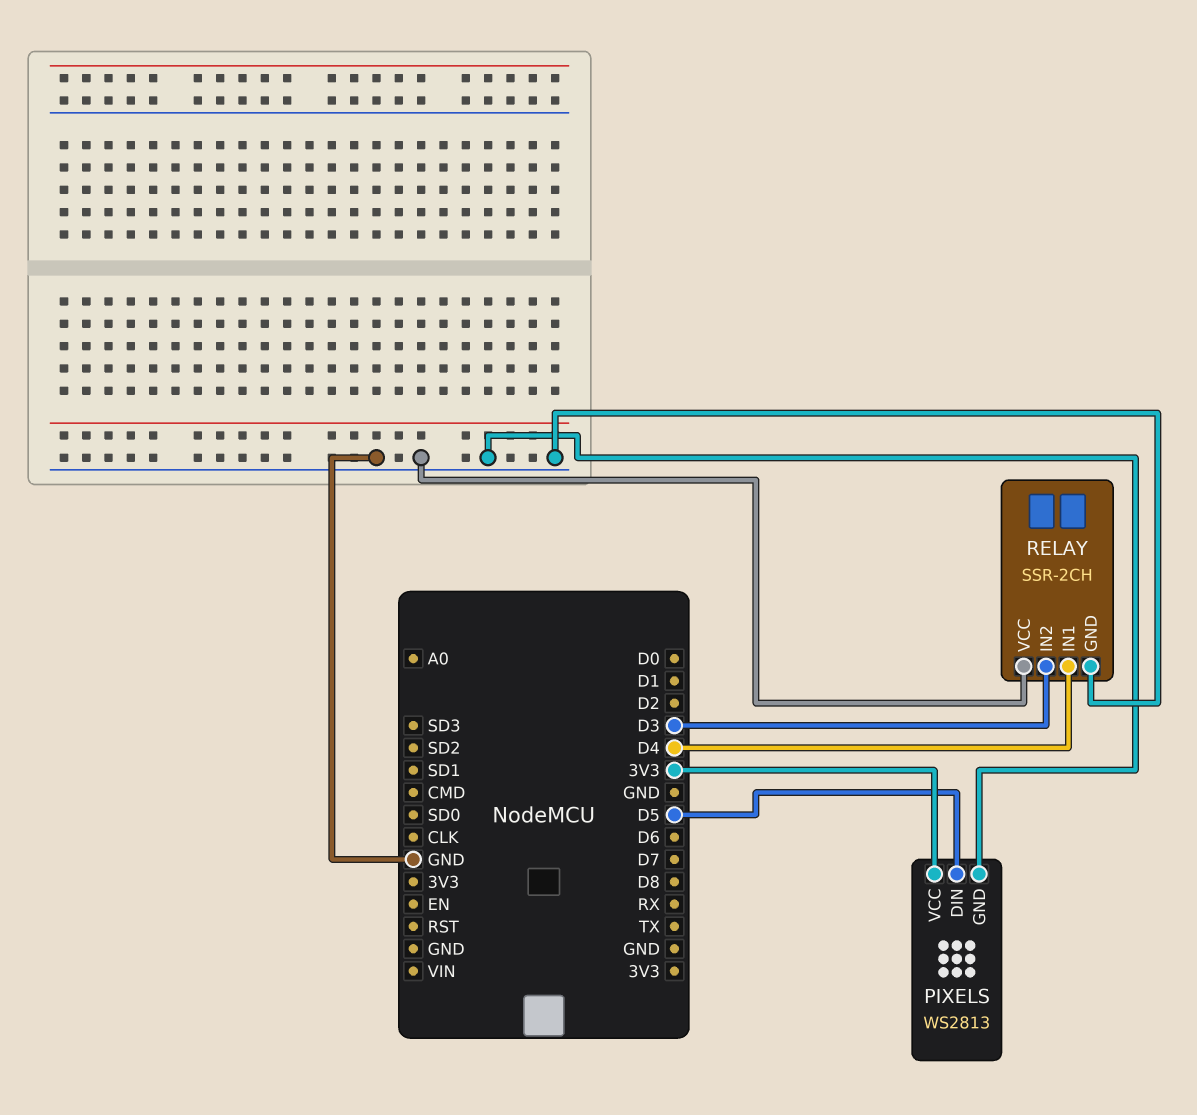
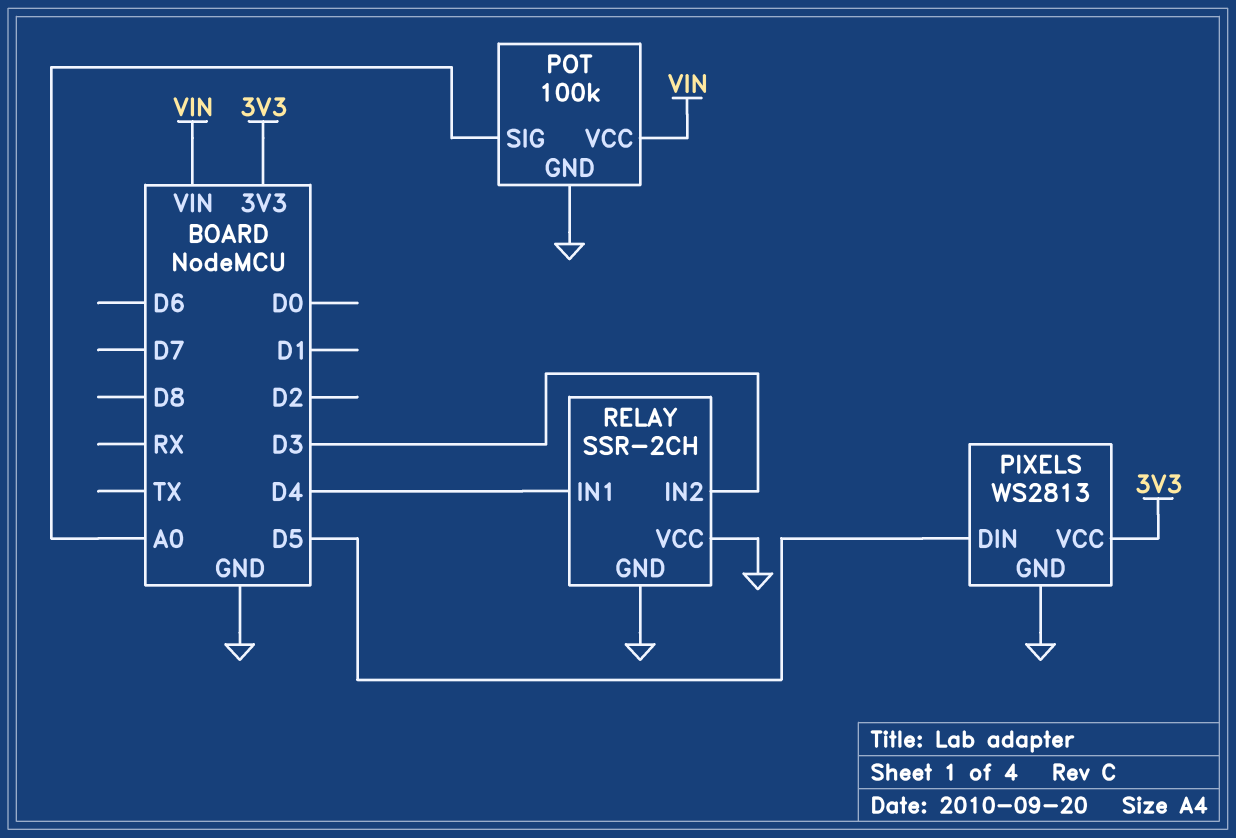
POT: none -> 100k
POT pin GND: none -> GND
POT pin SIG: none -> A0
POT pin VCC: none -> VIN

